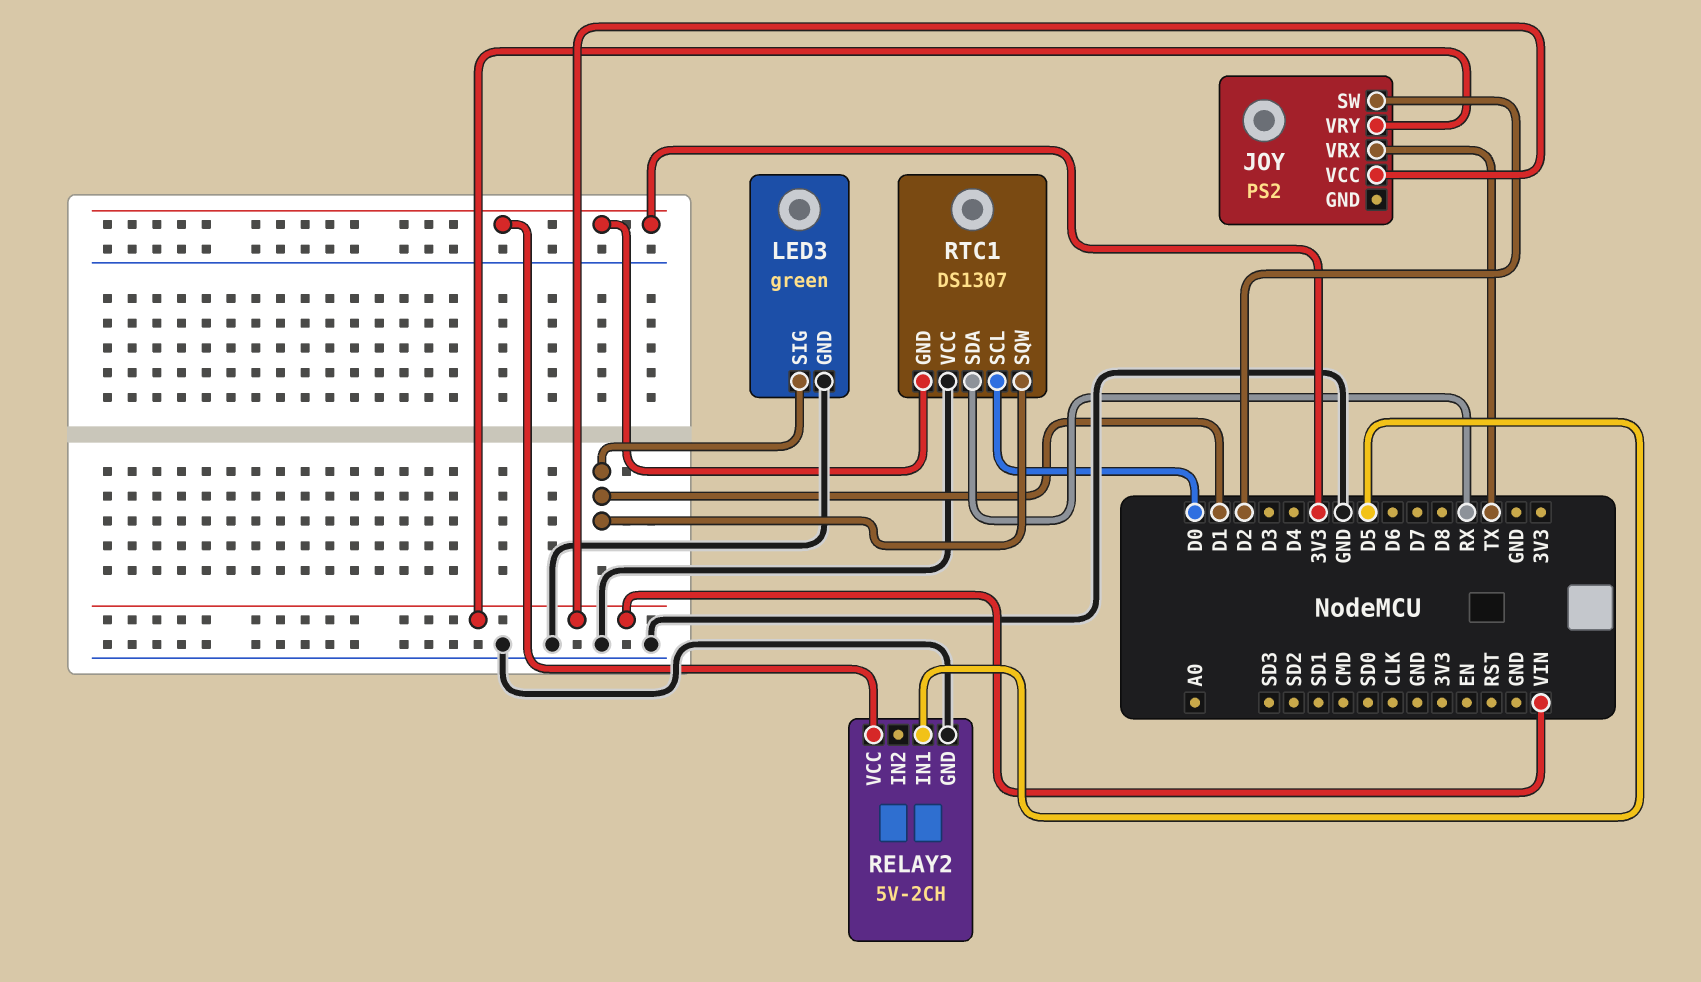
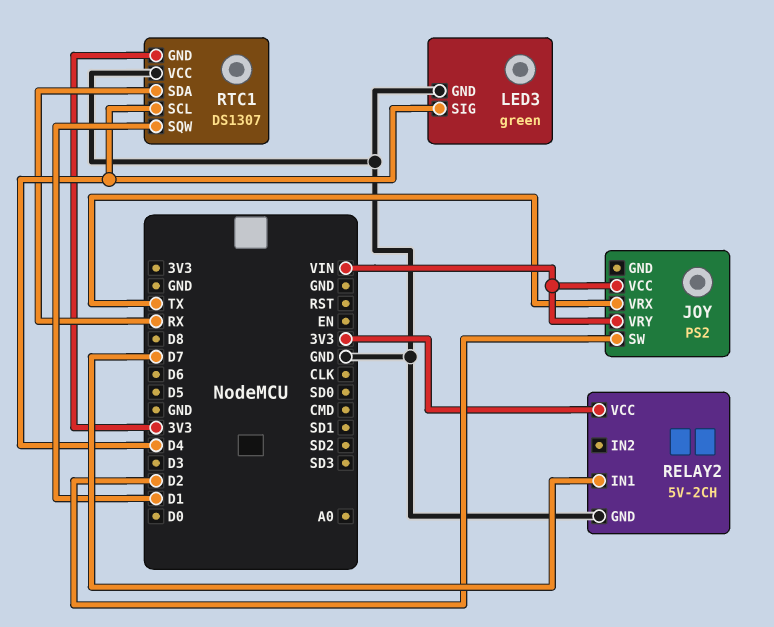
LED3 pin SIG: D1 -> D4
RELAY2 pin IN1: D5 -> D7
RTC1 pin SCL: D0 -> D4

